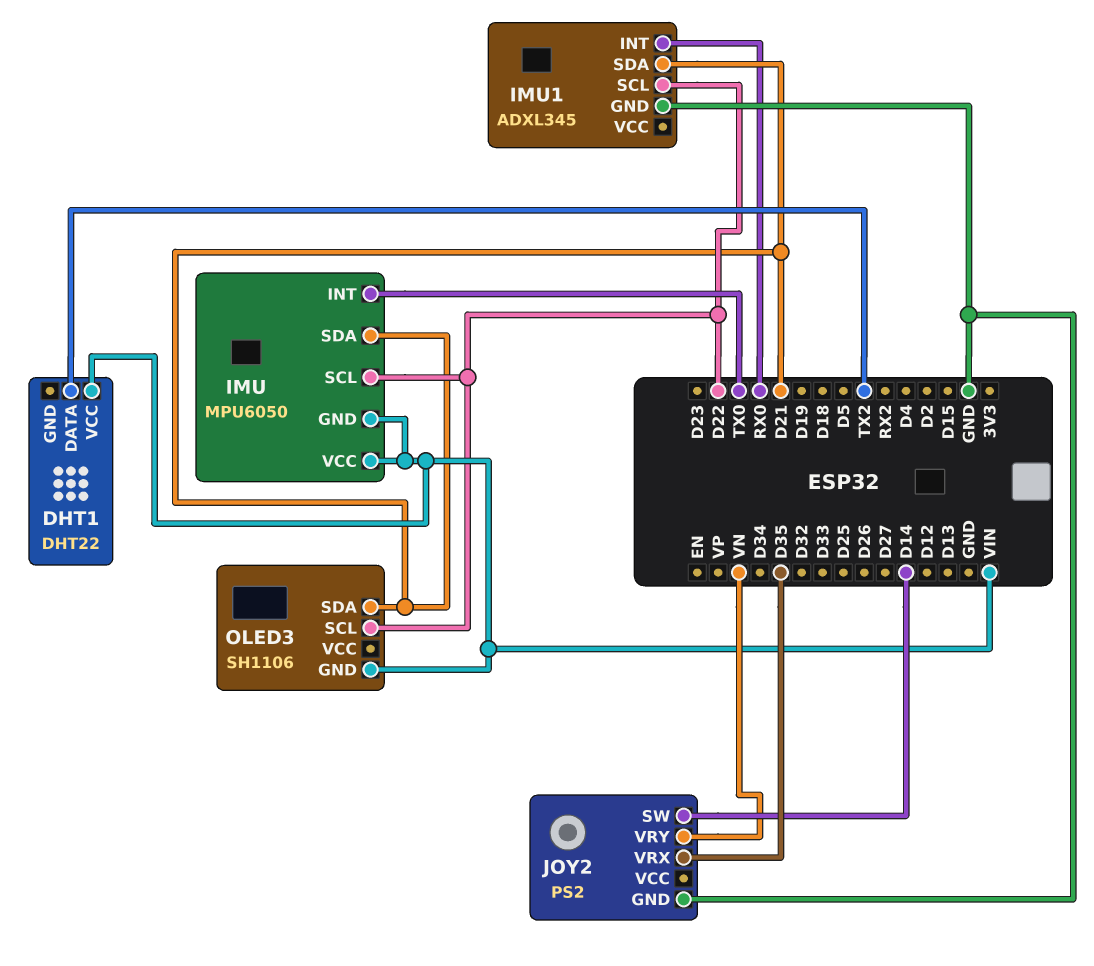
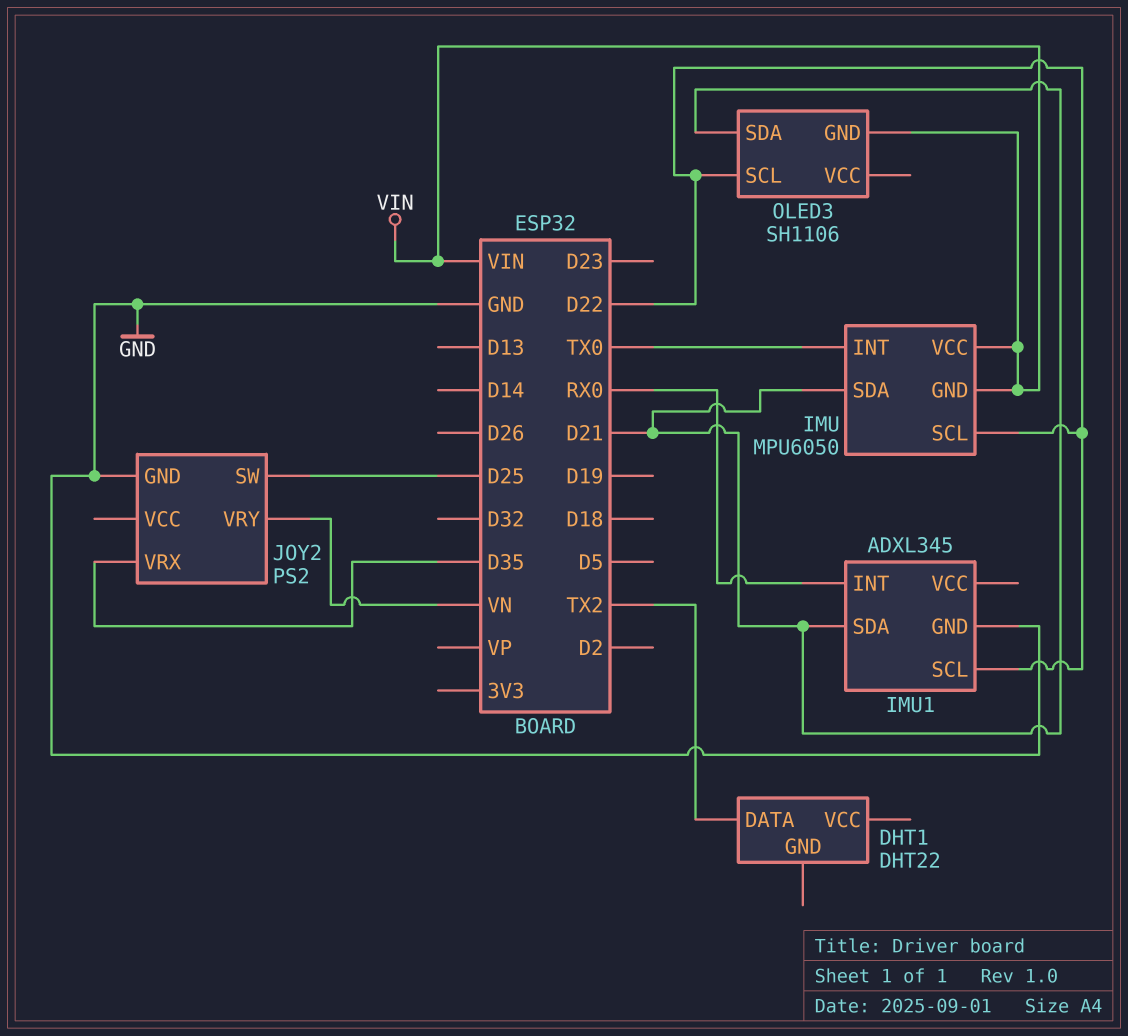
DHT1 pin VCC: VIN -> none
JOY2 pin SW: D14 -> D25

